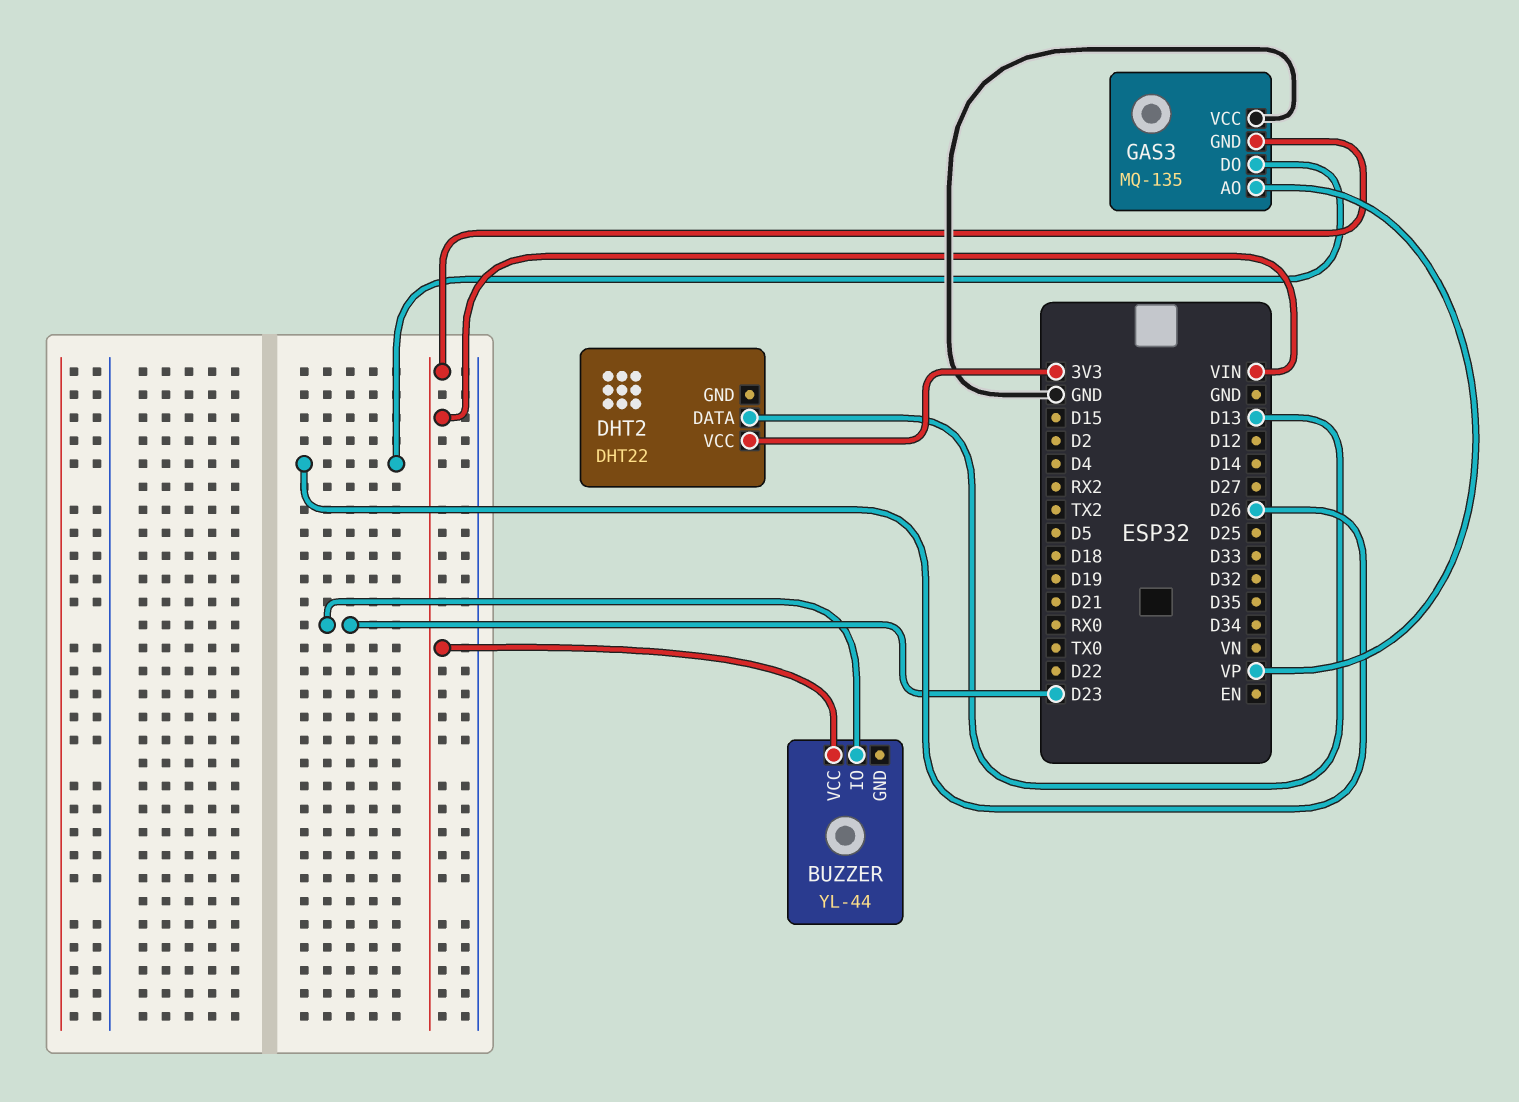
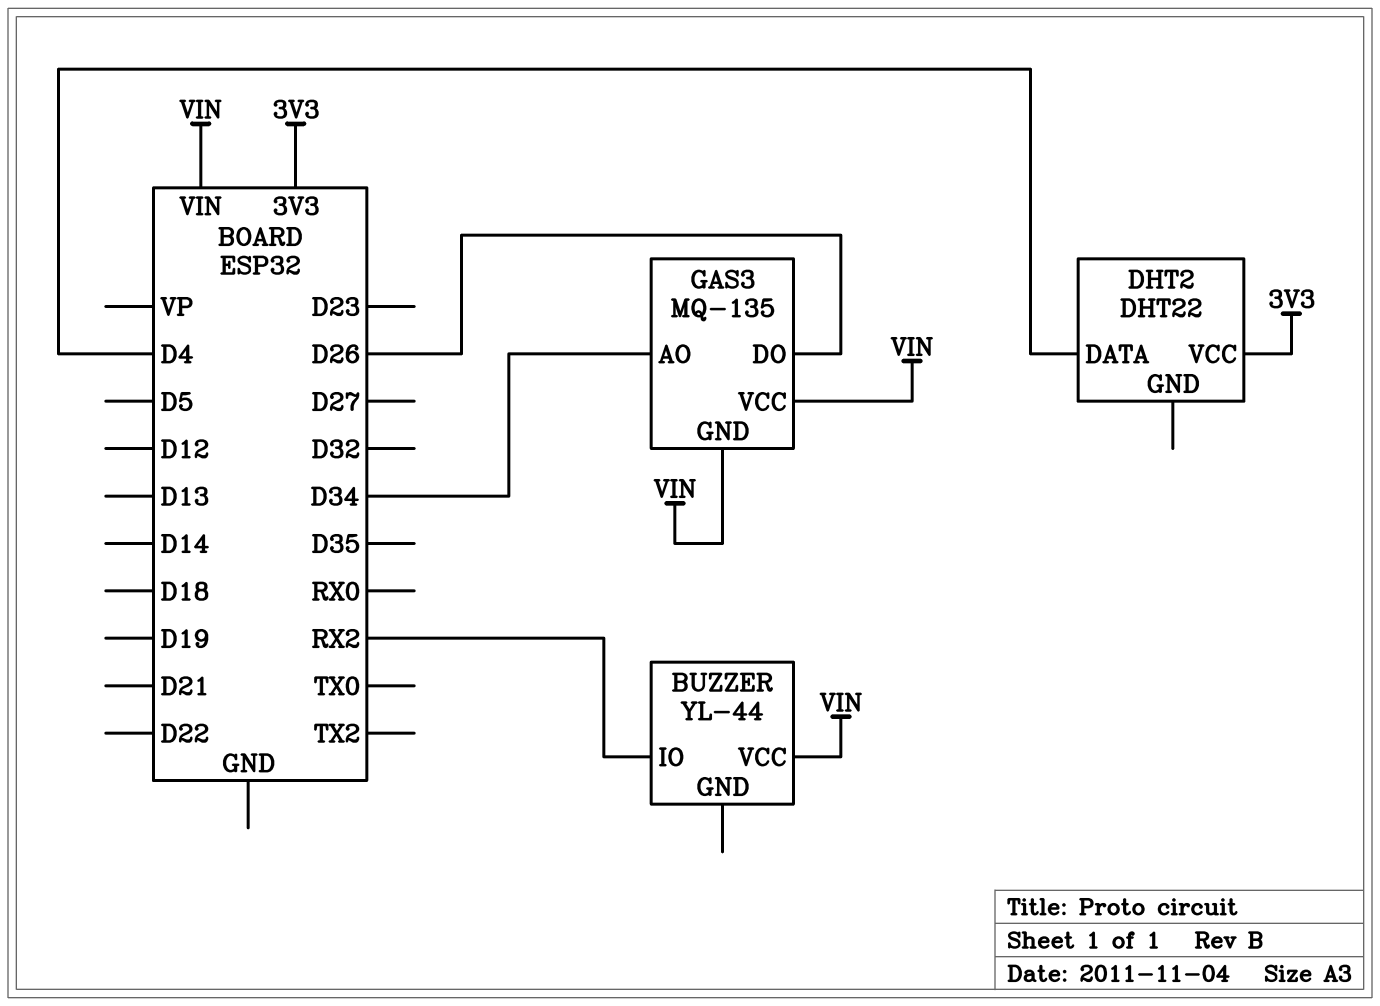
BUZZER pin IO: D23 -> RX2
DHT2 pin DATA: D13 -> D4
GAS3 pin AO: VP -> D34
GAS3 pin VCC: GND -> VIN

